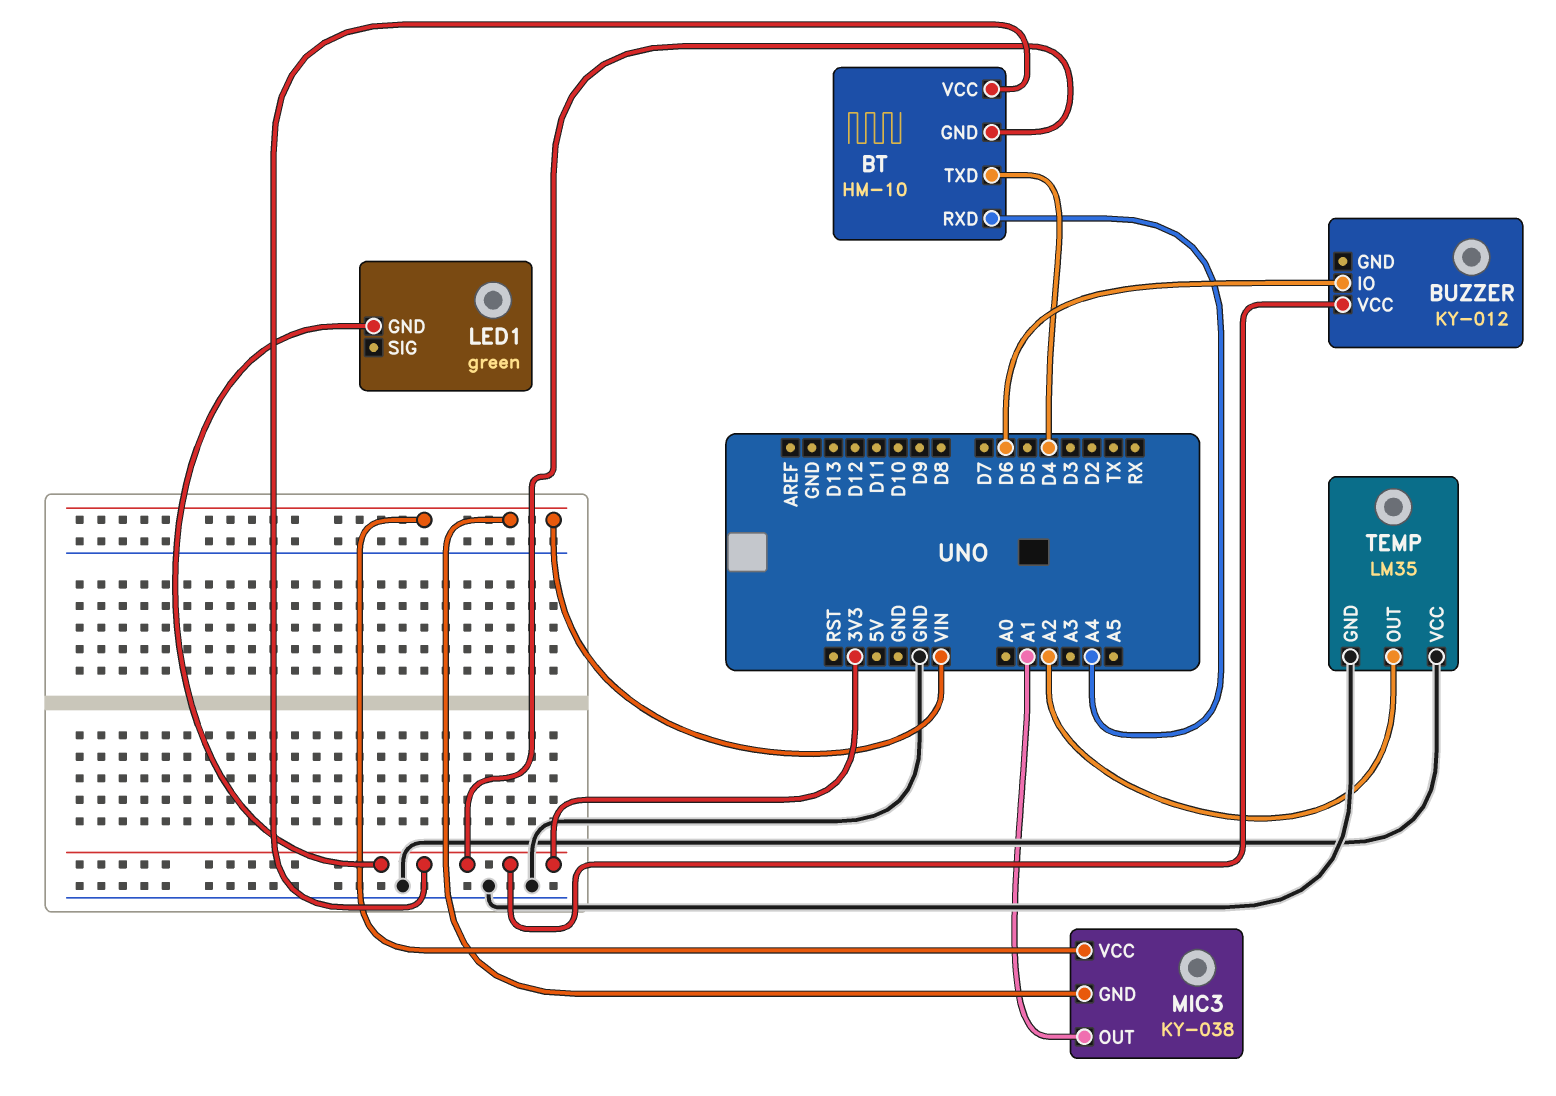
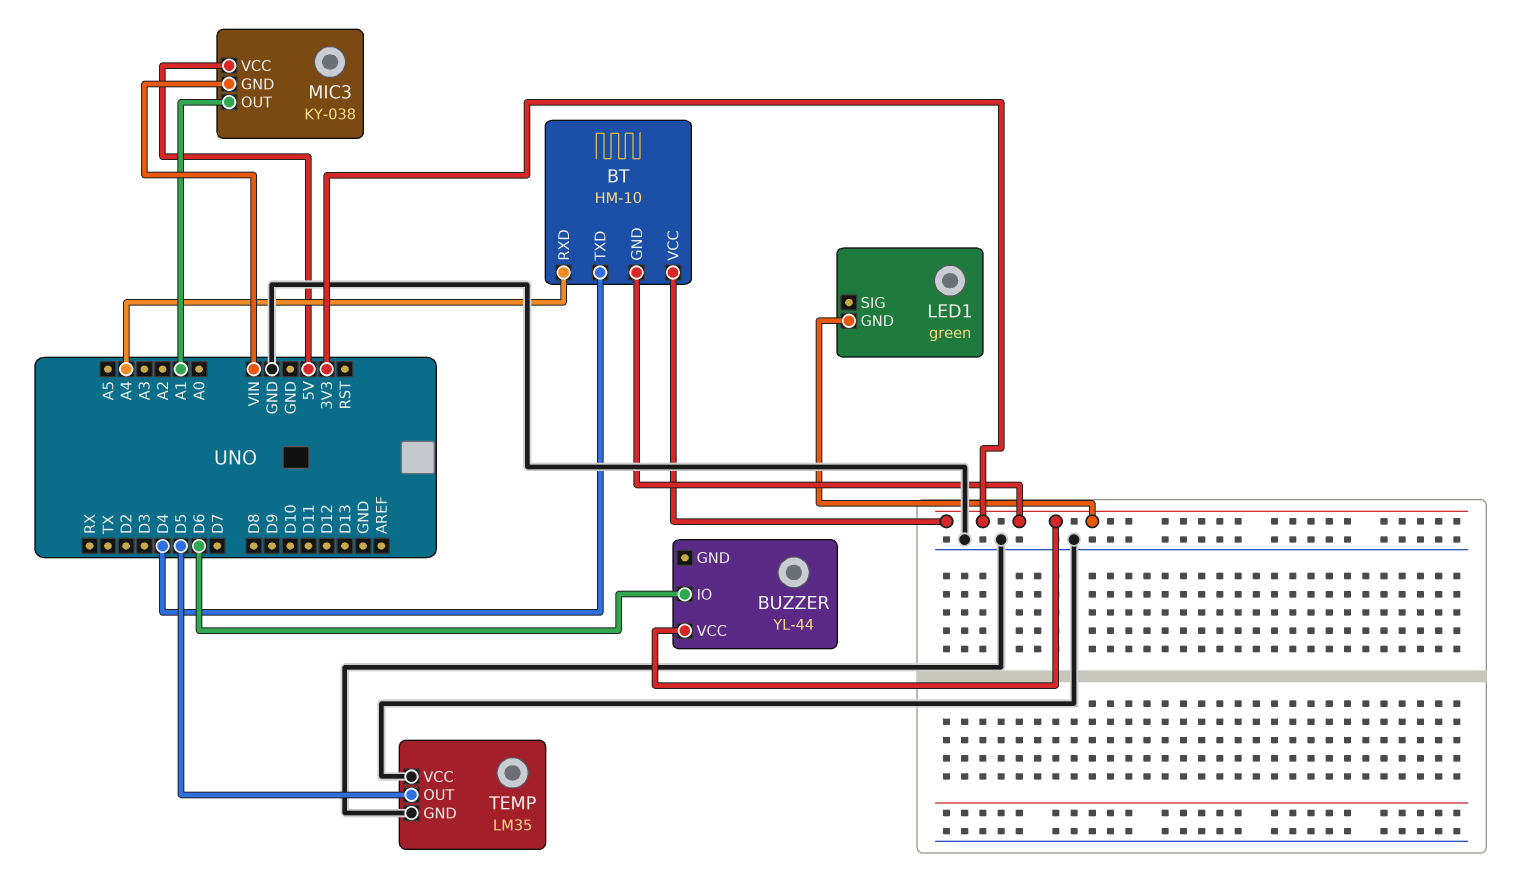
BUZZER: KY-012 -> YL-44
MIC3 pin VCC: VIN -> 5V
TEMP pin OUT: A2 -> D5

